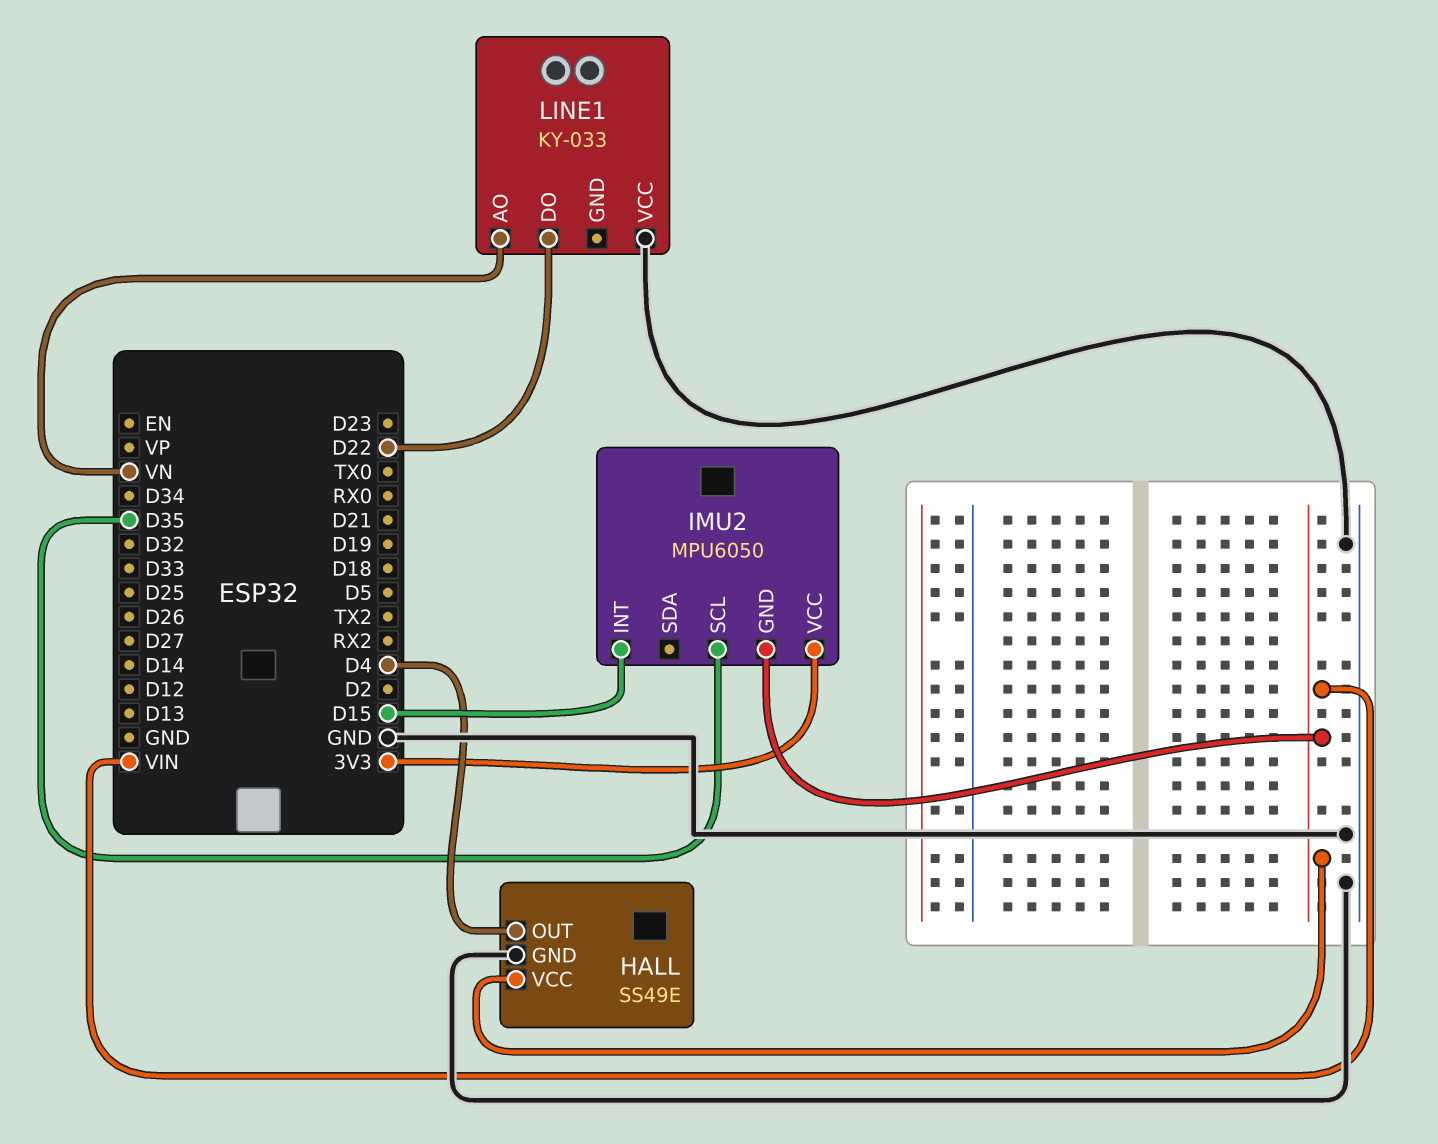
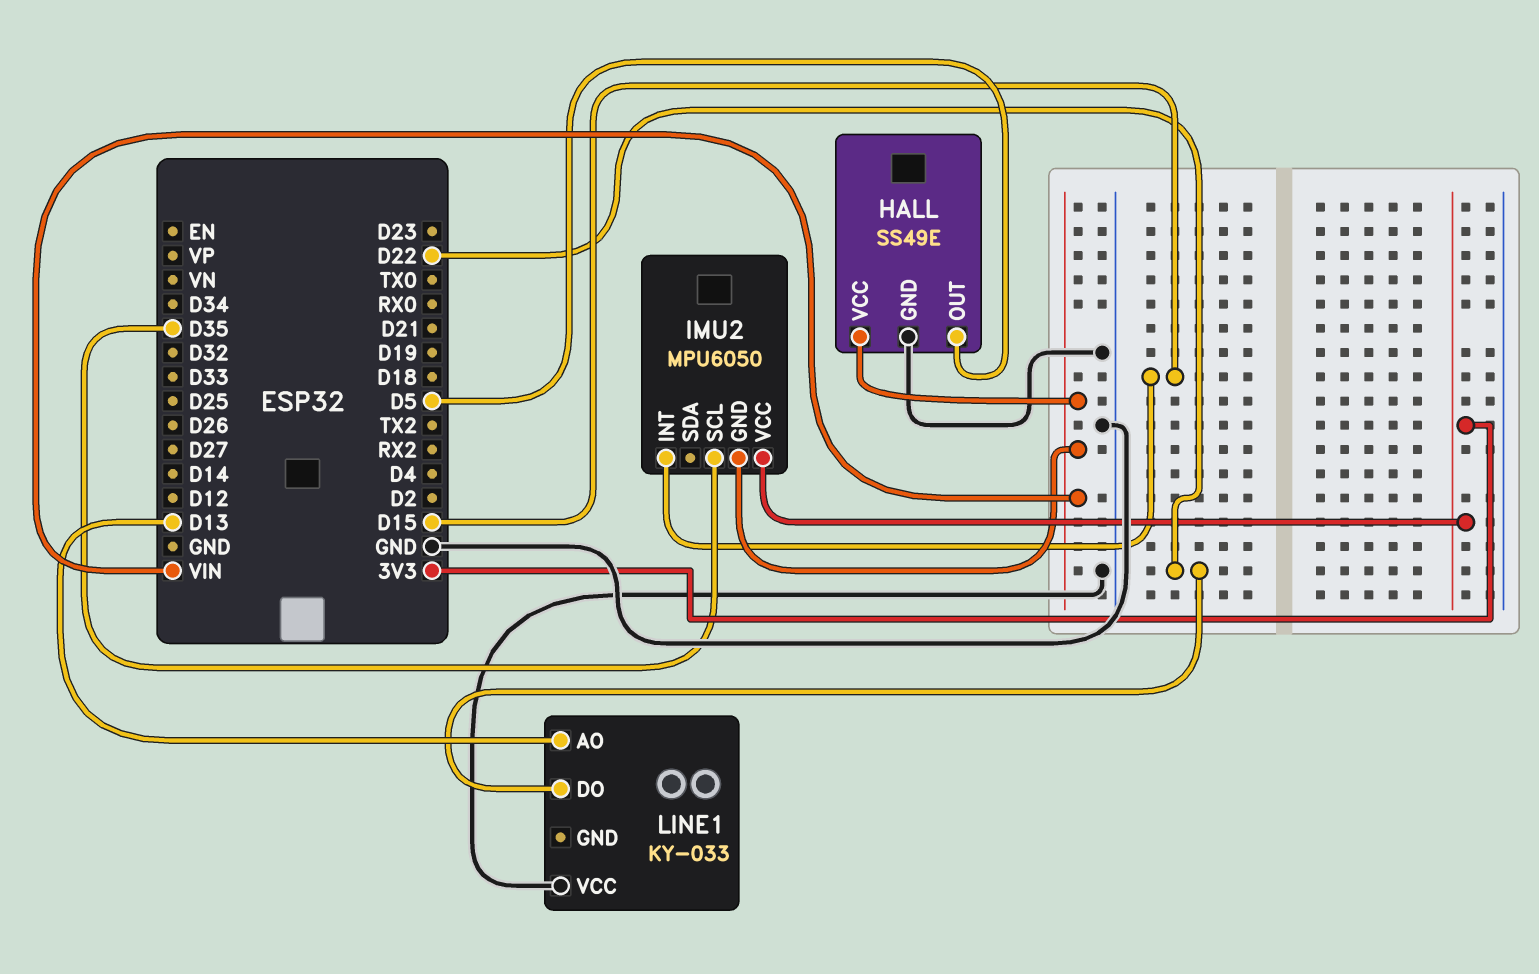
HALL pin OUT: D4 -> D5
LINE1 pin AO: VN -> D13

